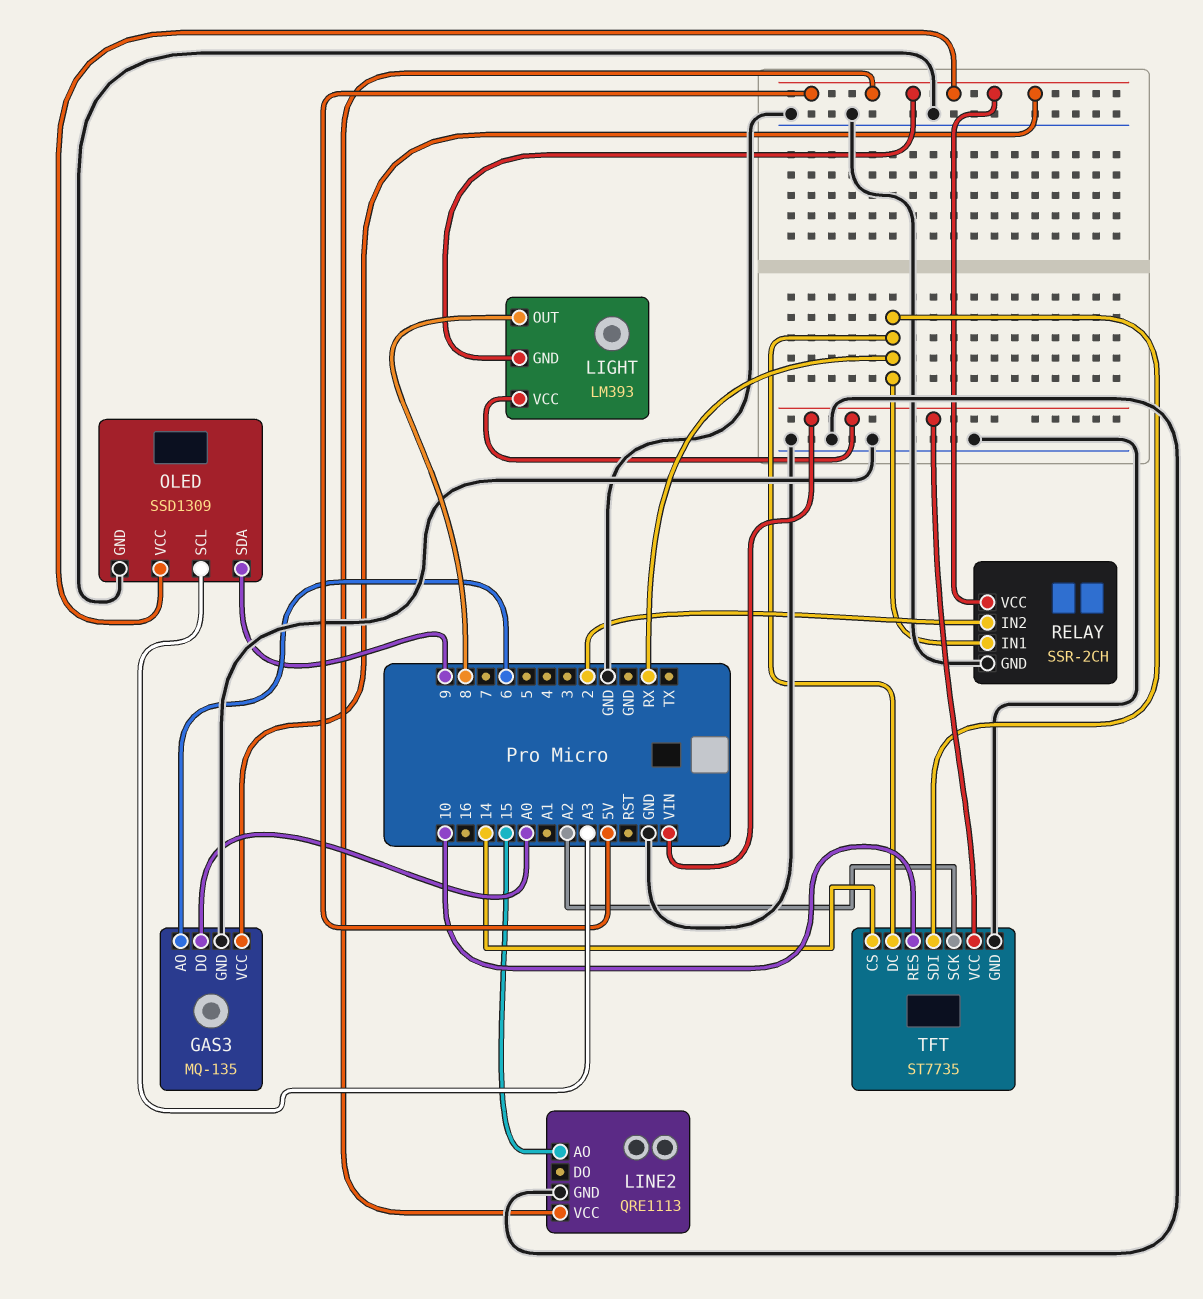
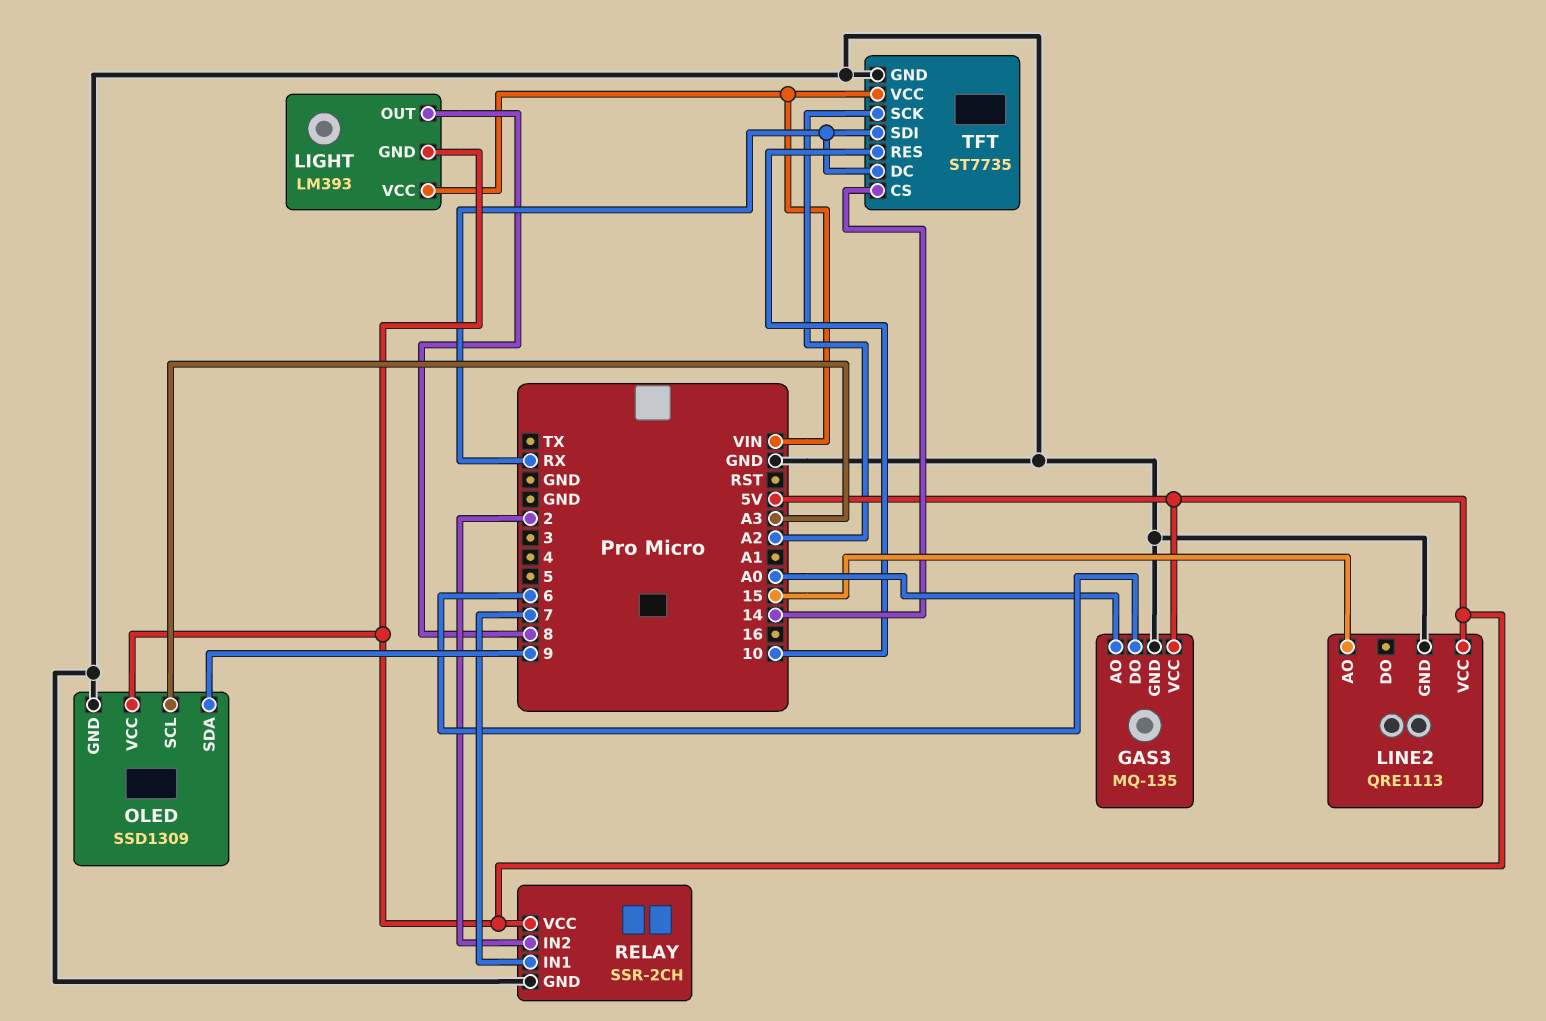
GAS3 pin AO: 6 -> A0
GAS3 pin DO: A0 -> 6
RELAY pin IN1: RX -> 7

